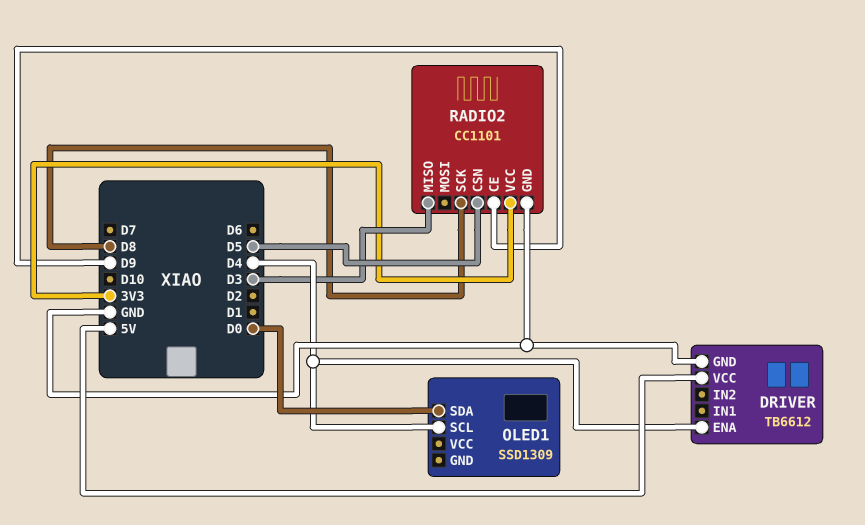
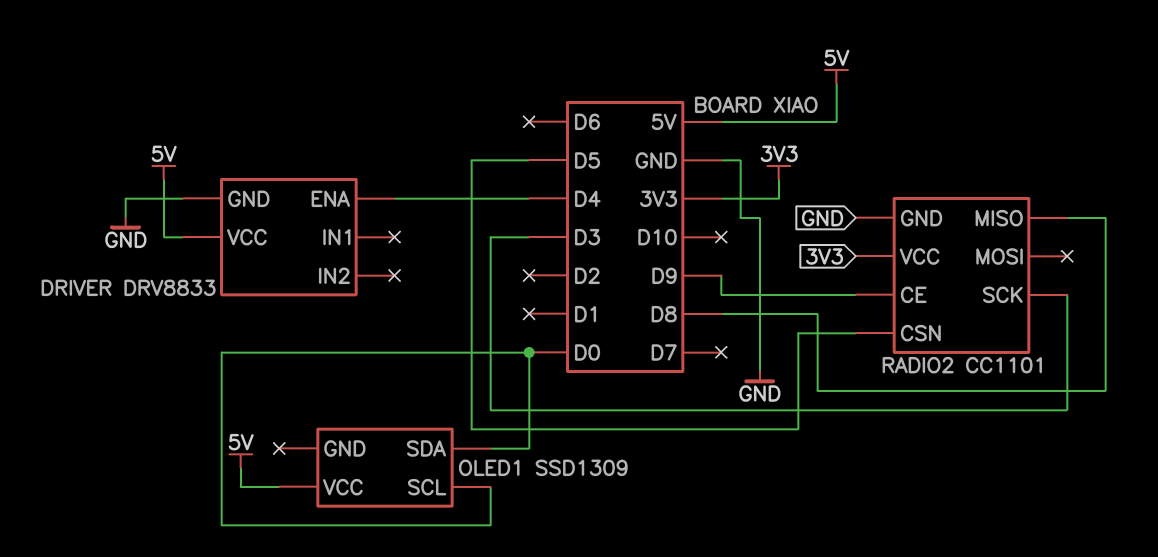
DRIVER: TB6612 -> DRV8833
OLED1 pin SCL: D4 -> D0
OLED1 pin VCC: none -> 5V
RADIO2 pin MISO: D3 -> D8
RADIO2 pin SCK: D8 -> D3

